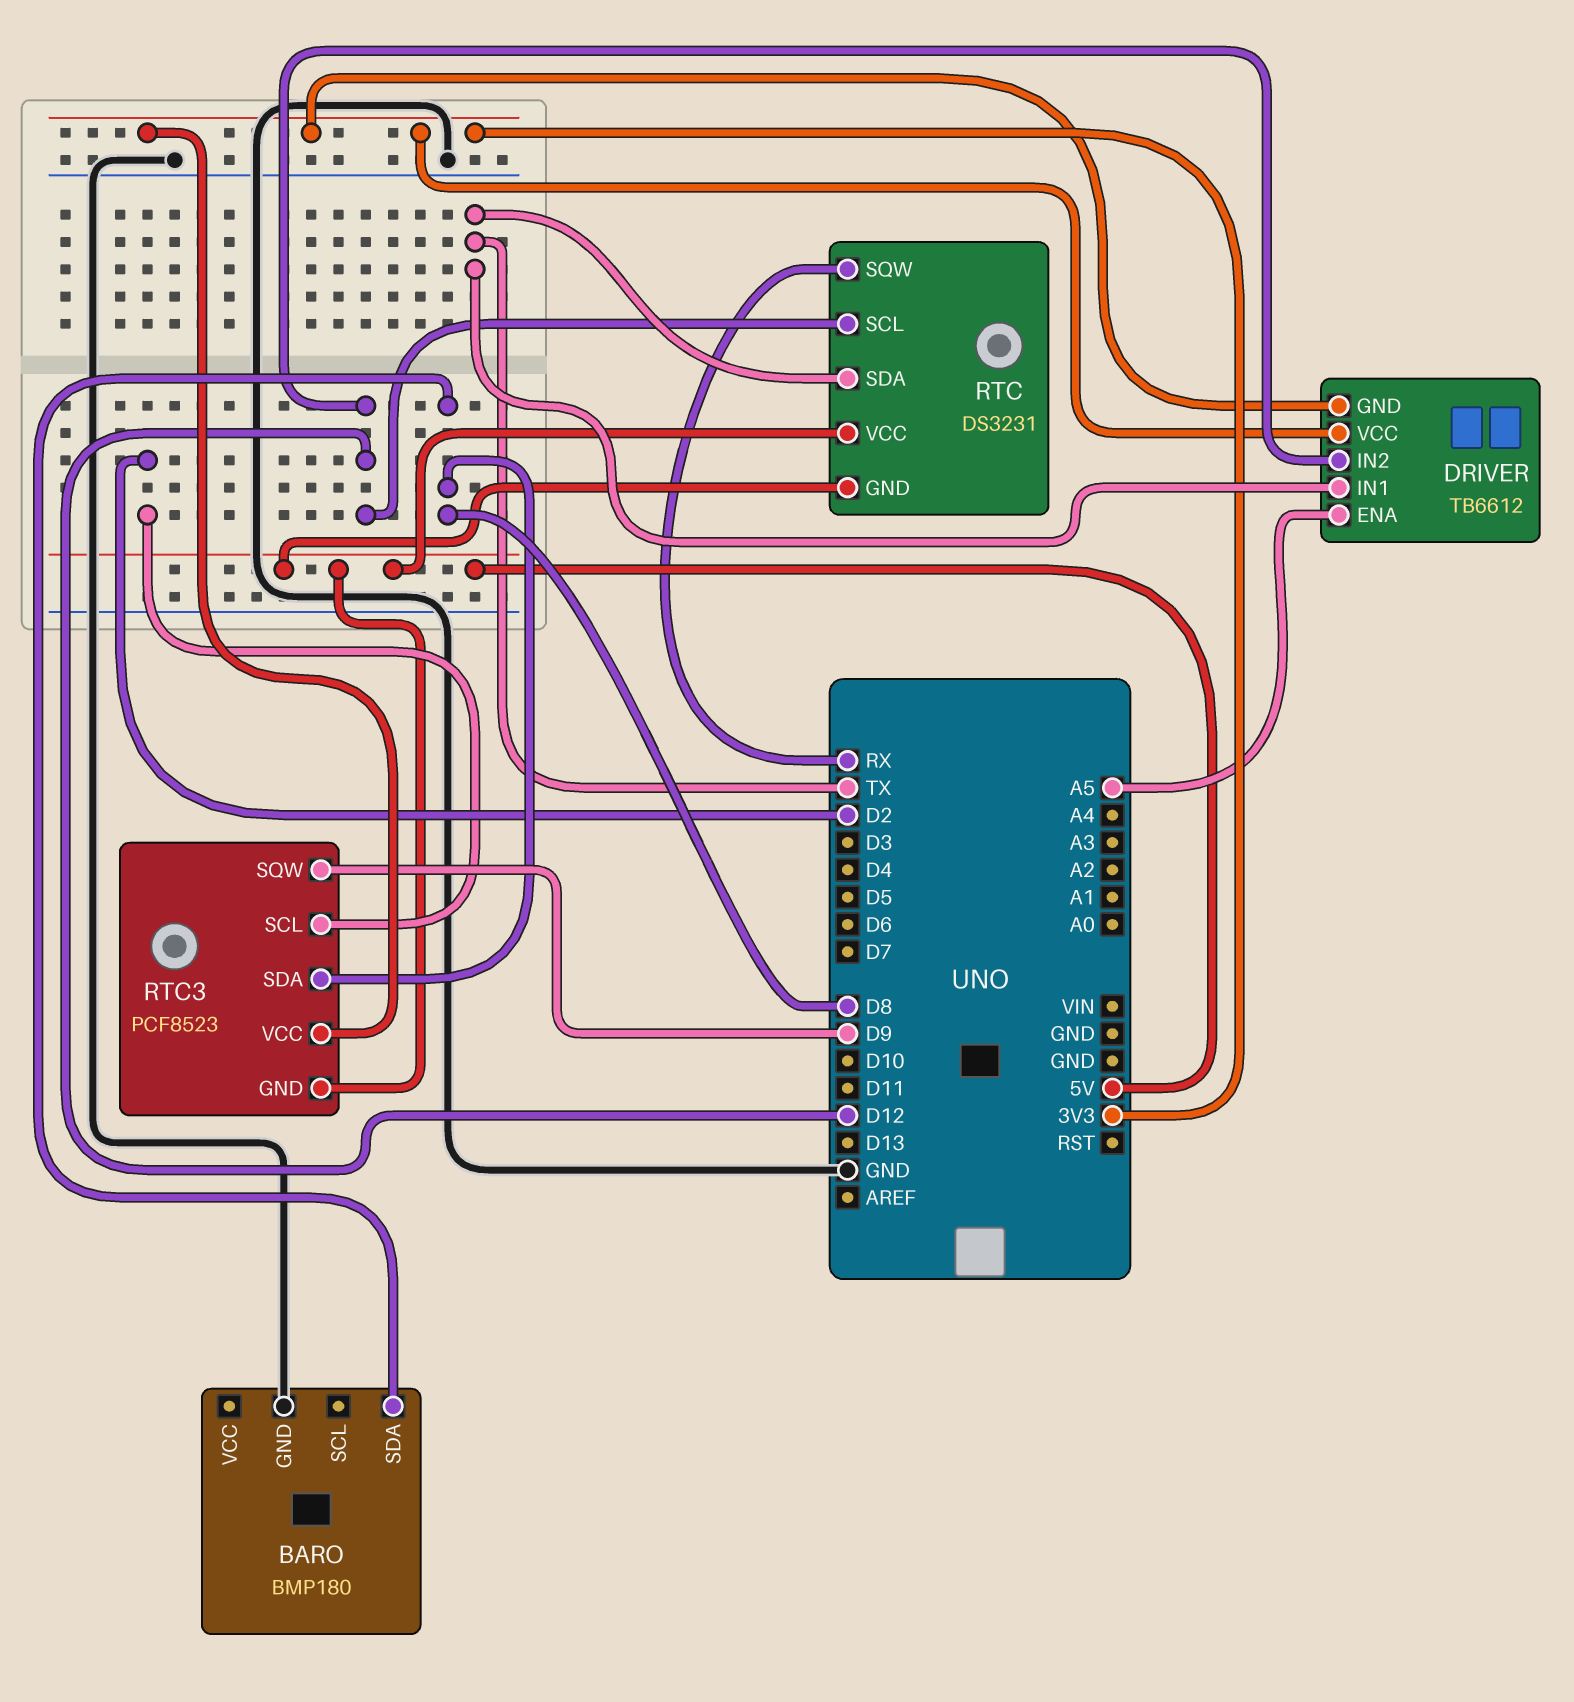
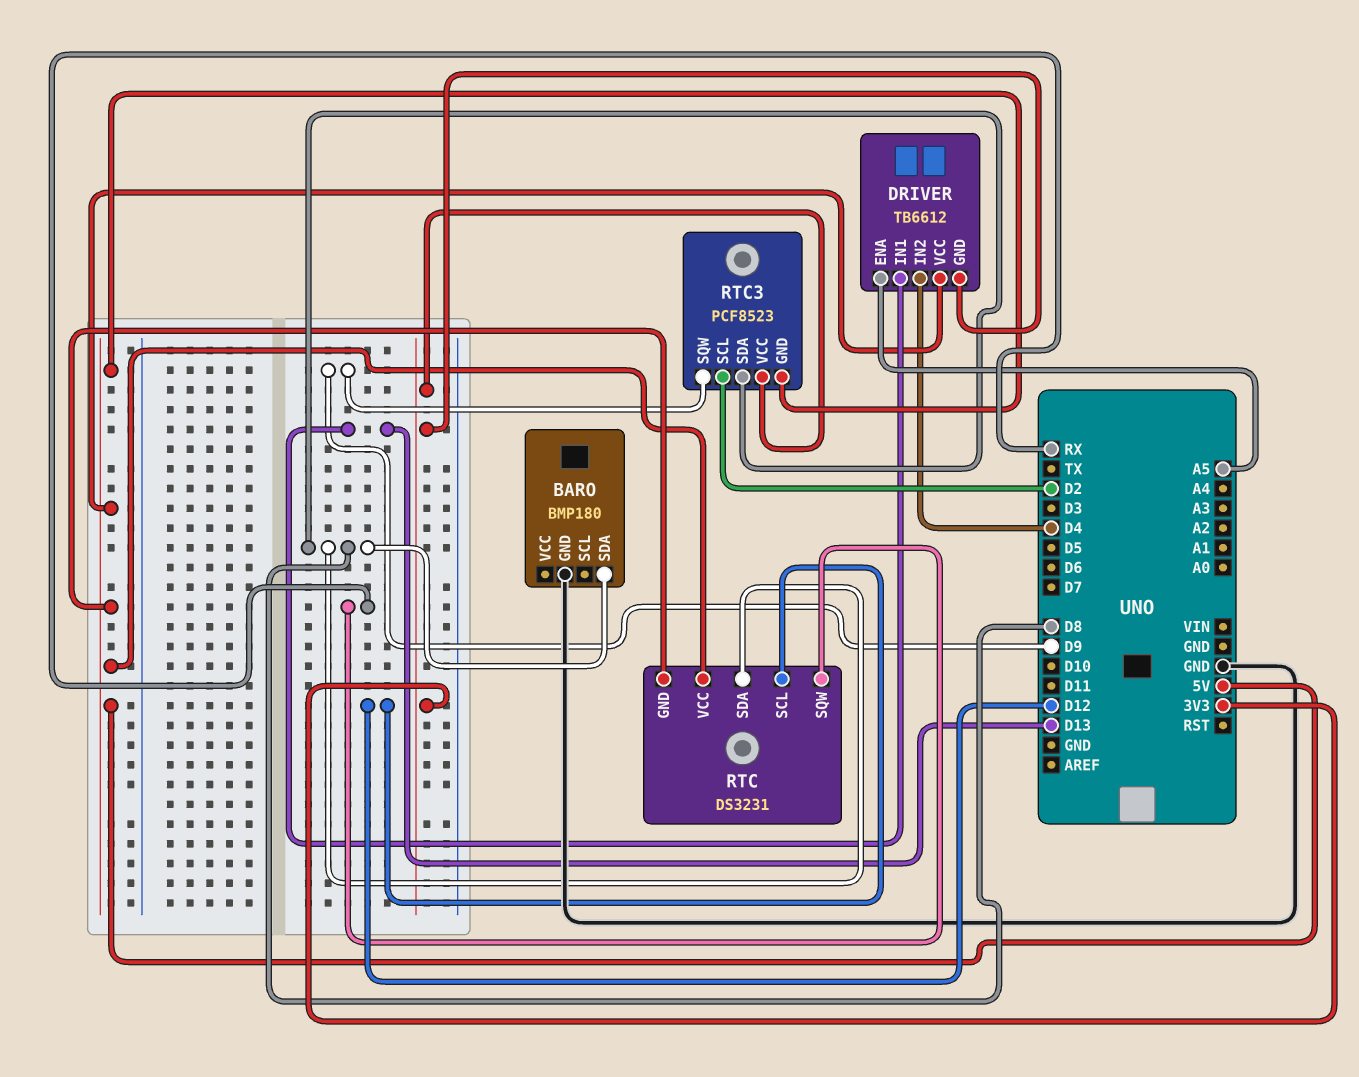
DRIVER pin IN1: TX -> D13
DRIVER pin IN2: D12 -> D4
DRIVER pin VCC: 3V3 -> 5V
RTC pin SDA: TX -> D8

